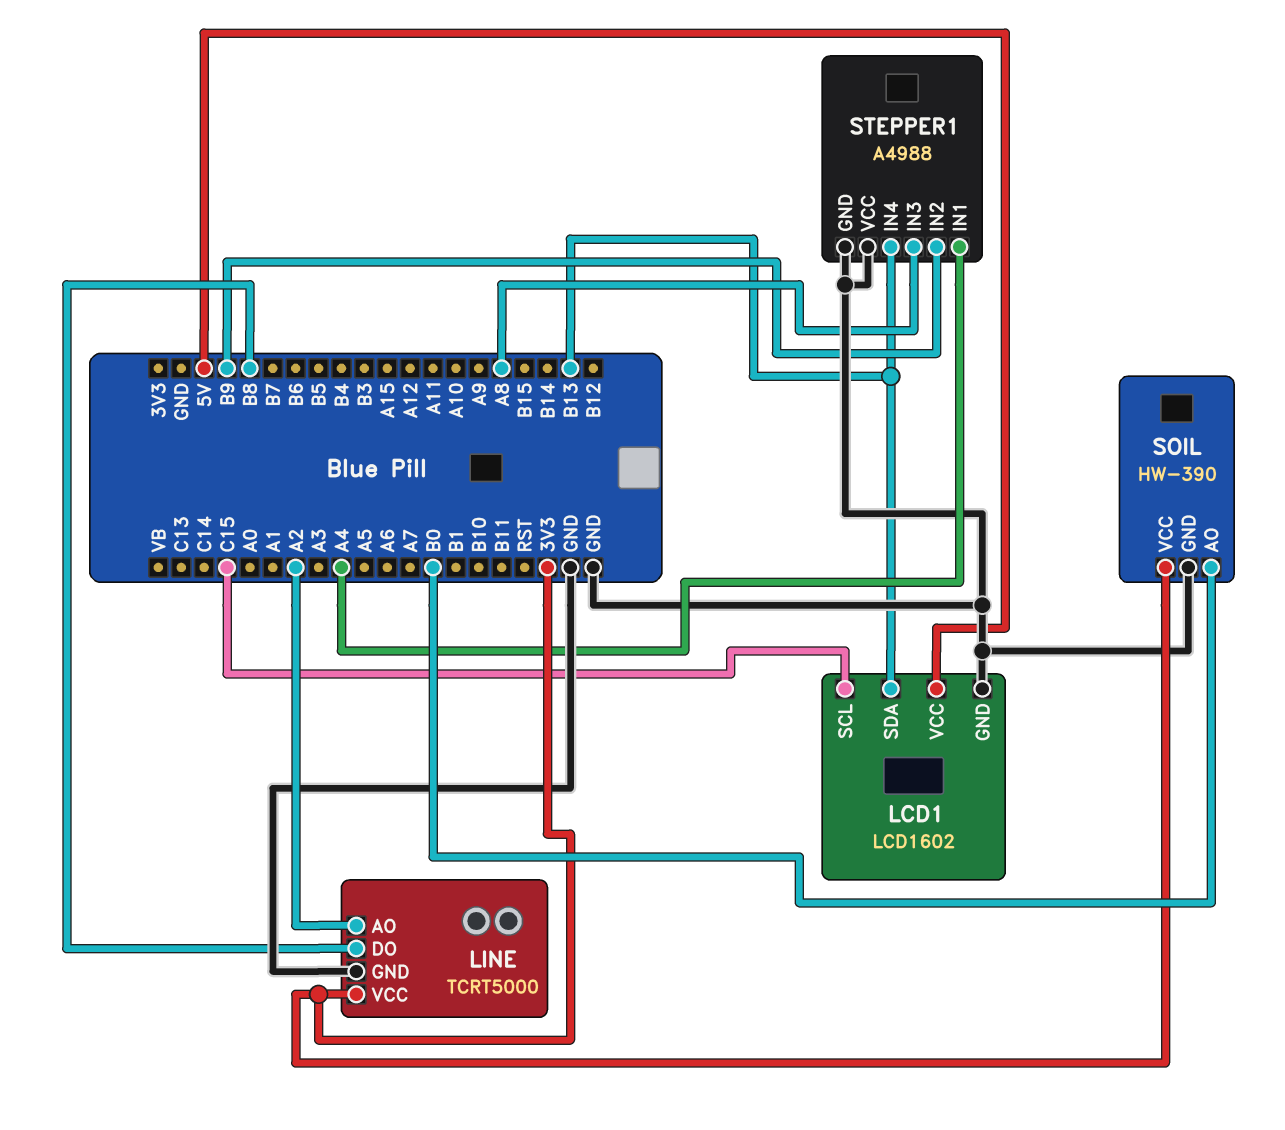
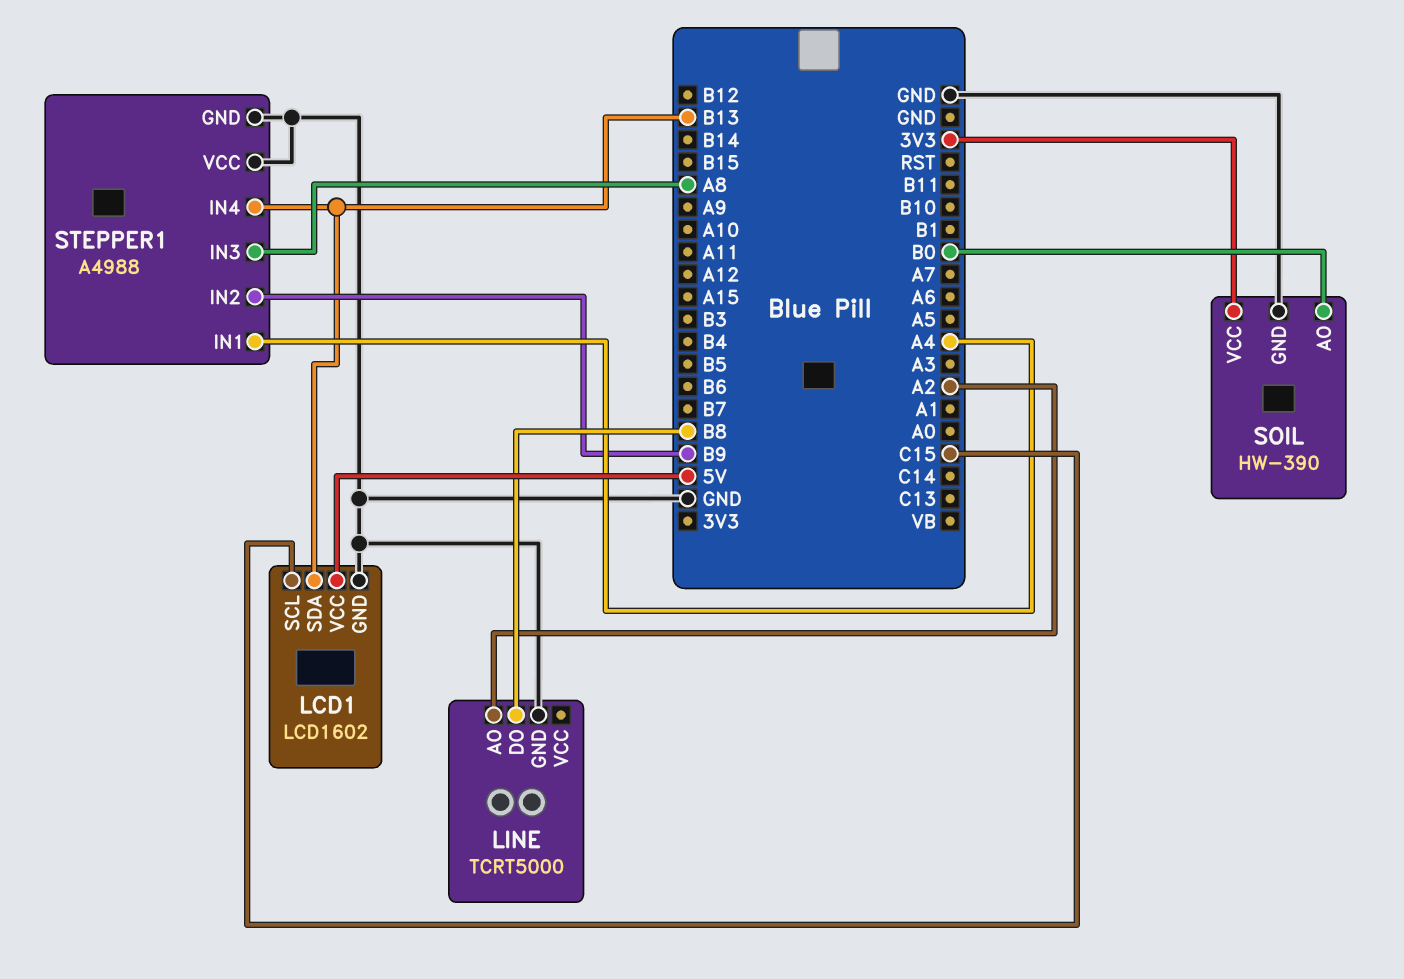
LINE pin VCC: 3V3 -> none

